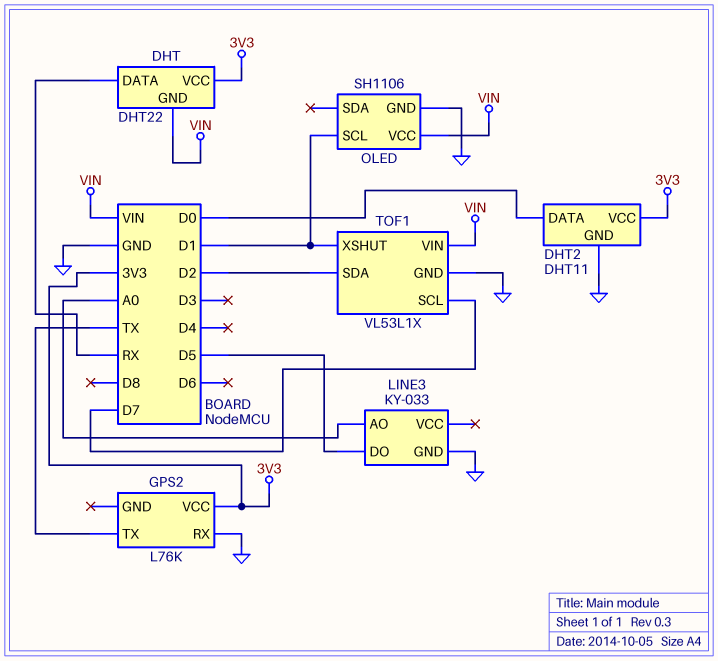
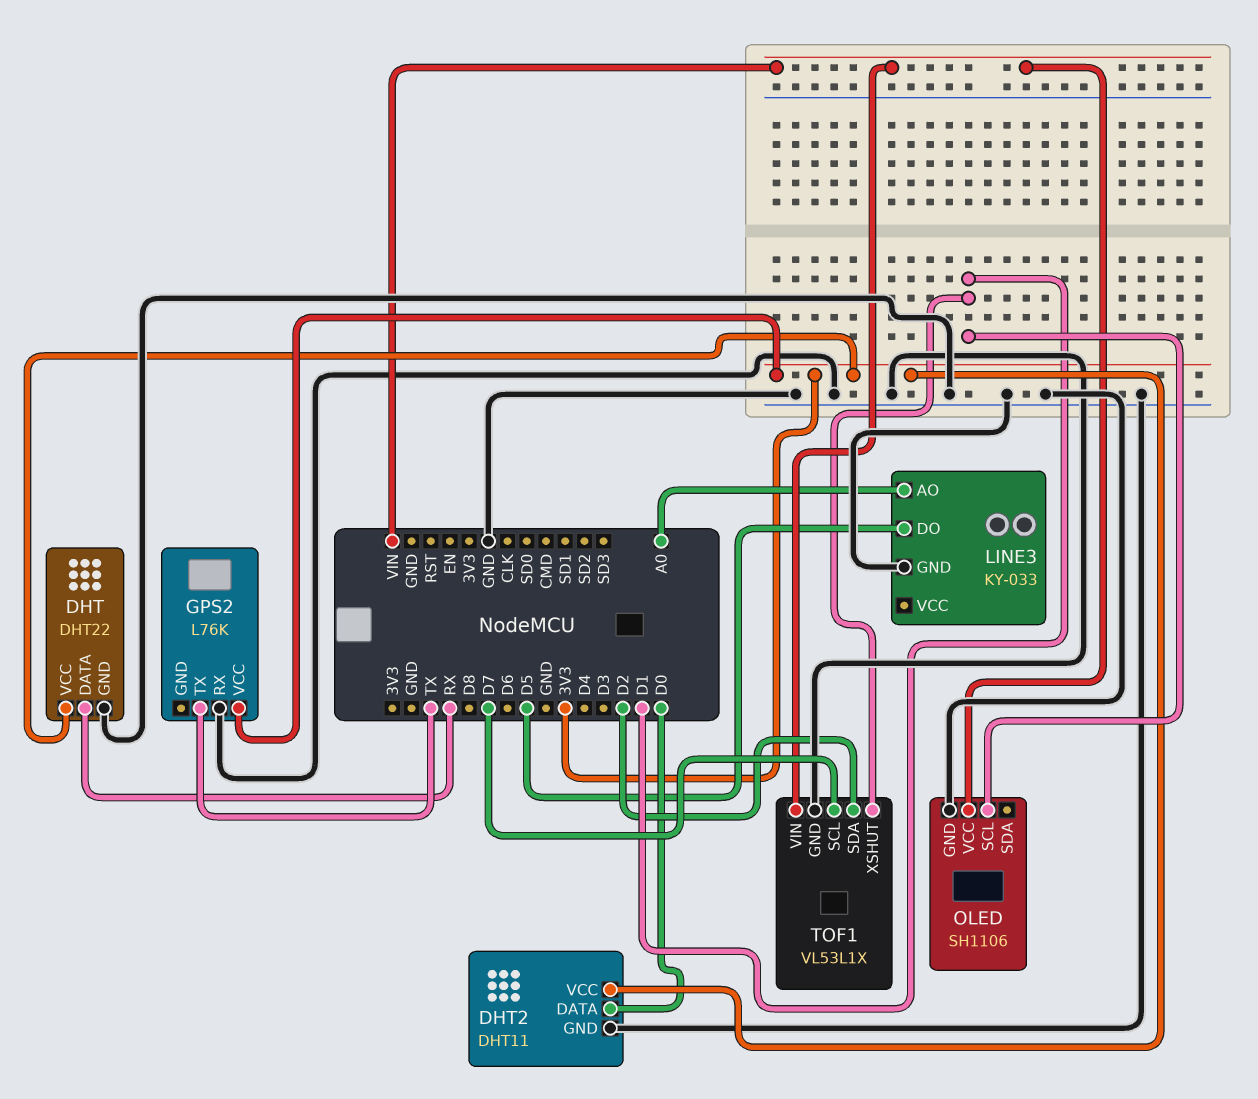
DHT pin GND: VIN -> GND

